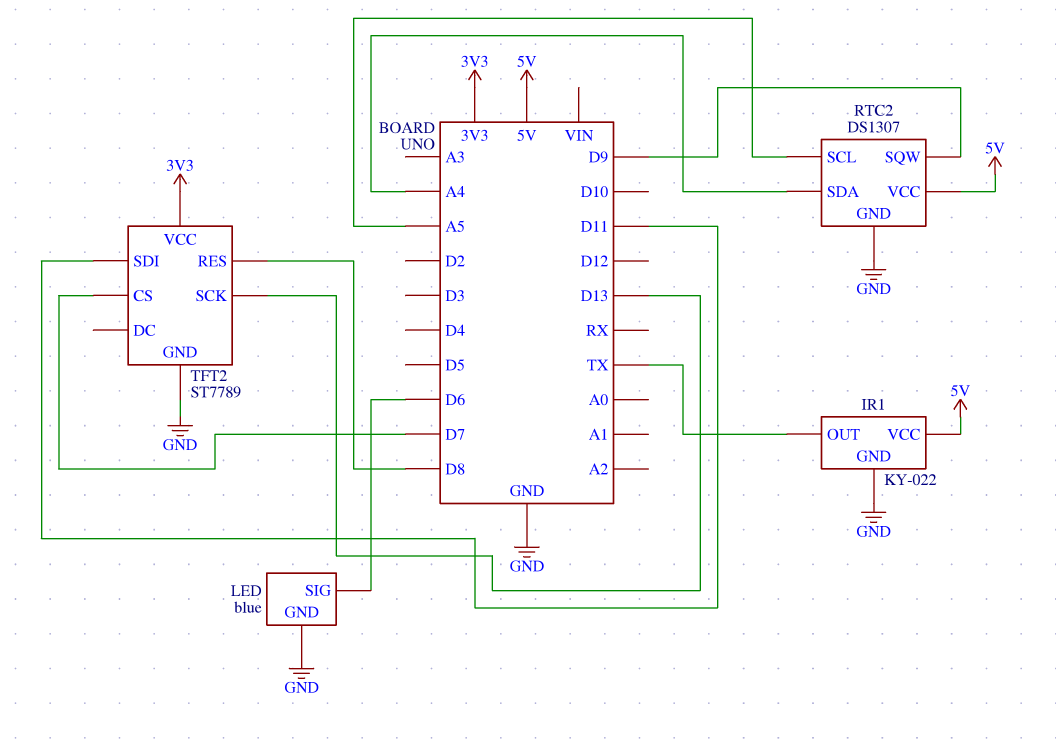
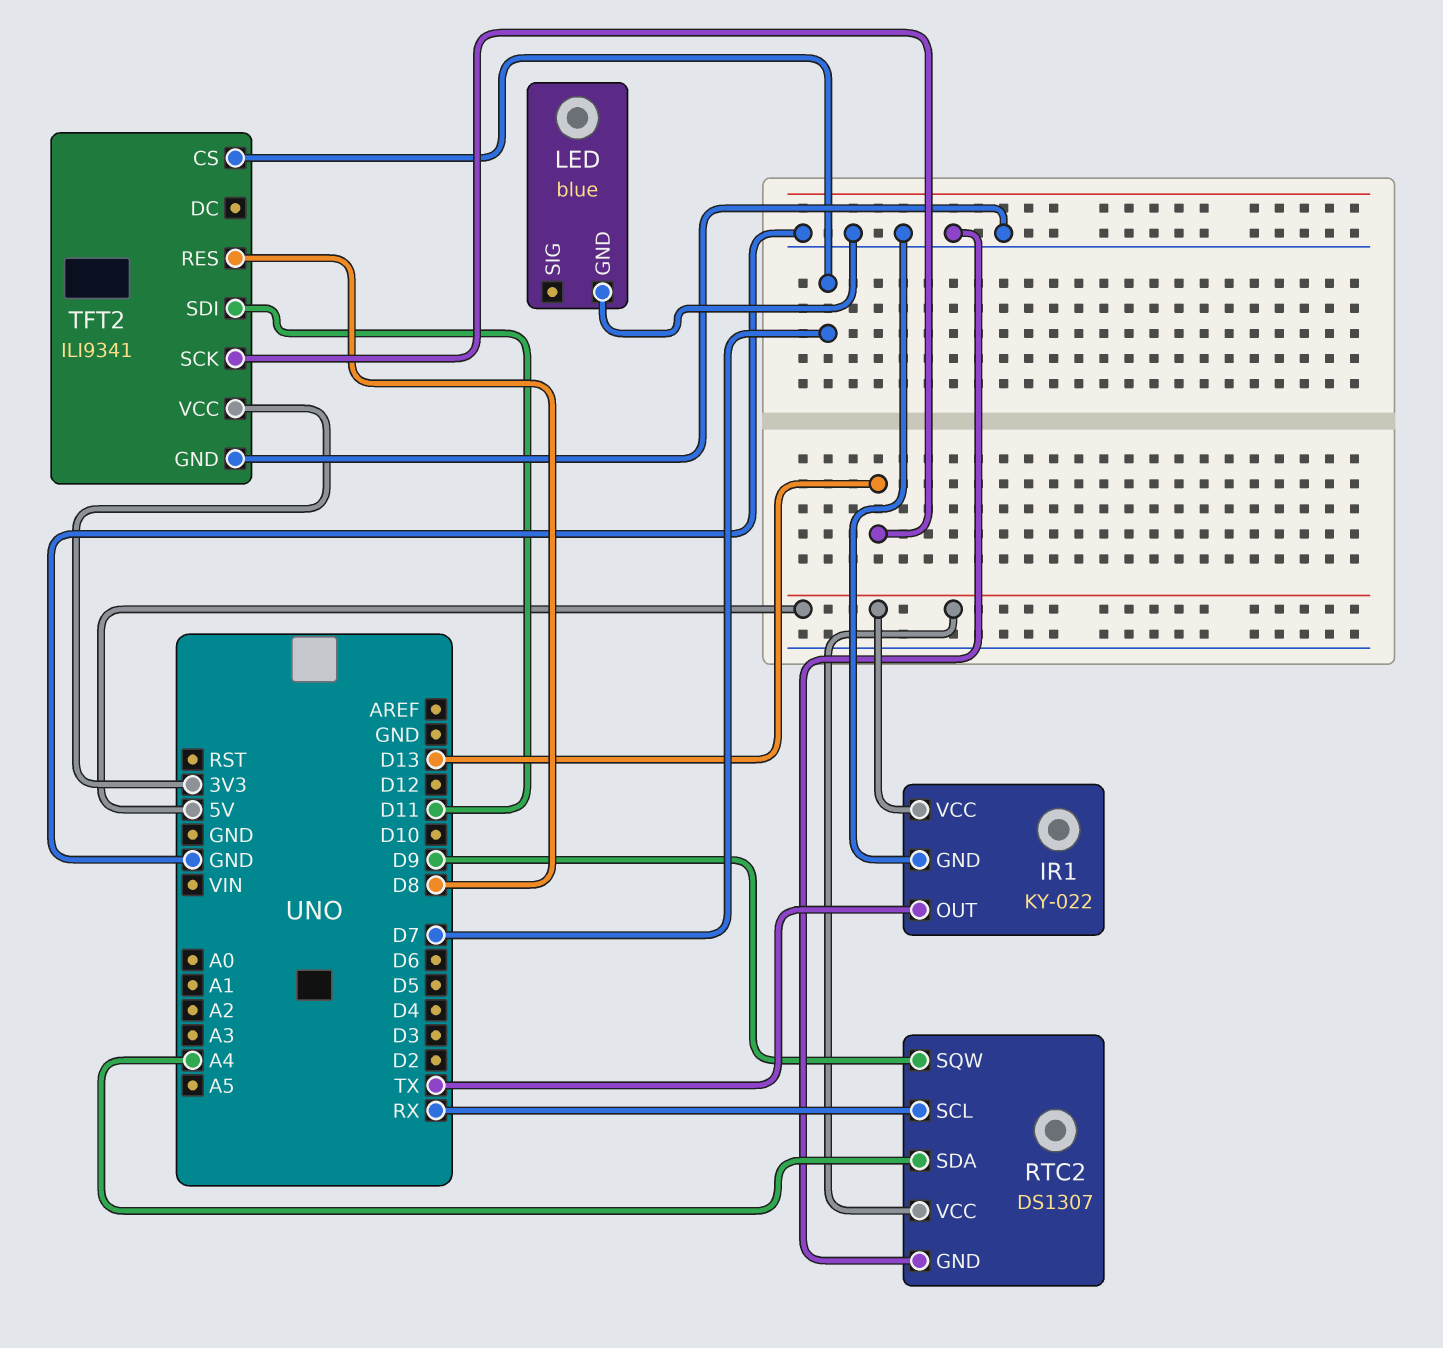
LED pin SIG: D6 -> none
RTC2 pin SCL: A5 -> RX
TFT2: ST7789 -> ILI9341

